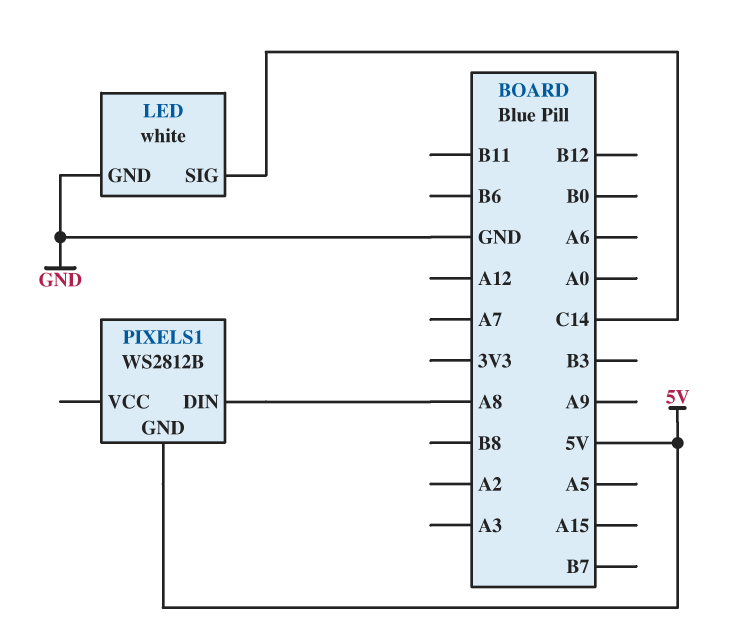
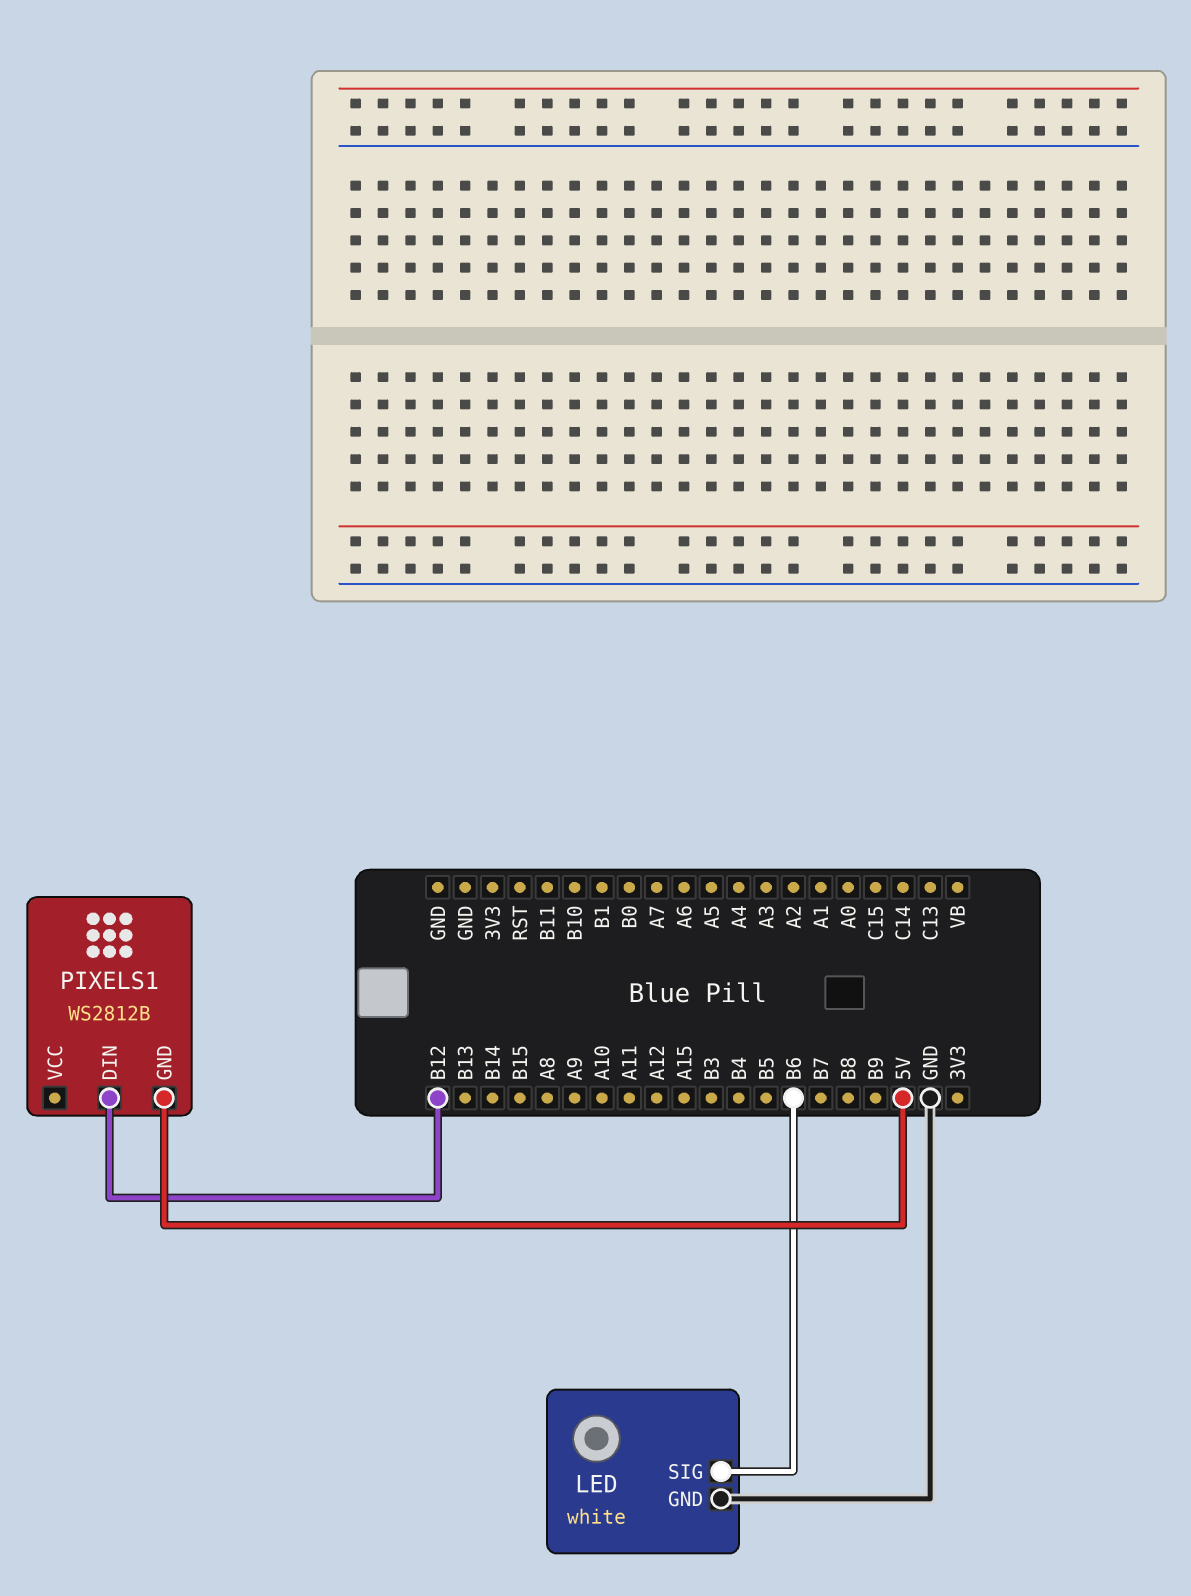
LED pin SIG: C14 -> B6
PIXELS1 pin DIN: A8 -> B12

